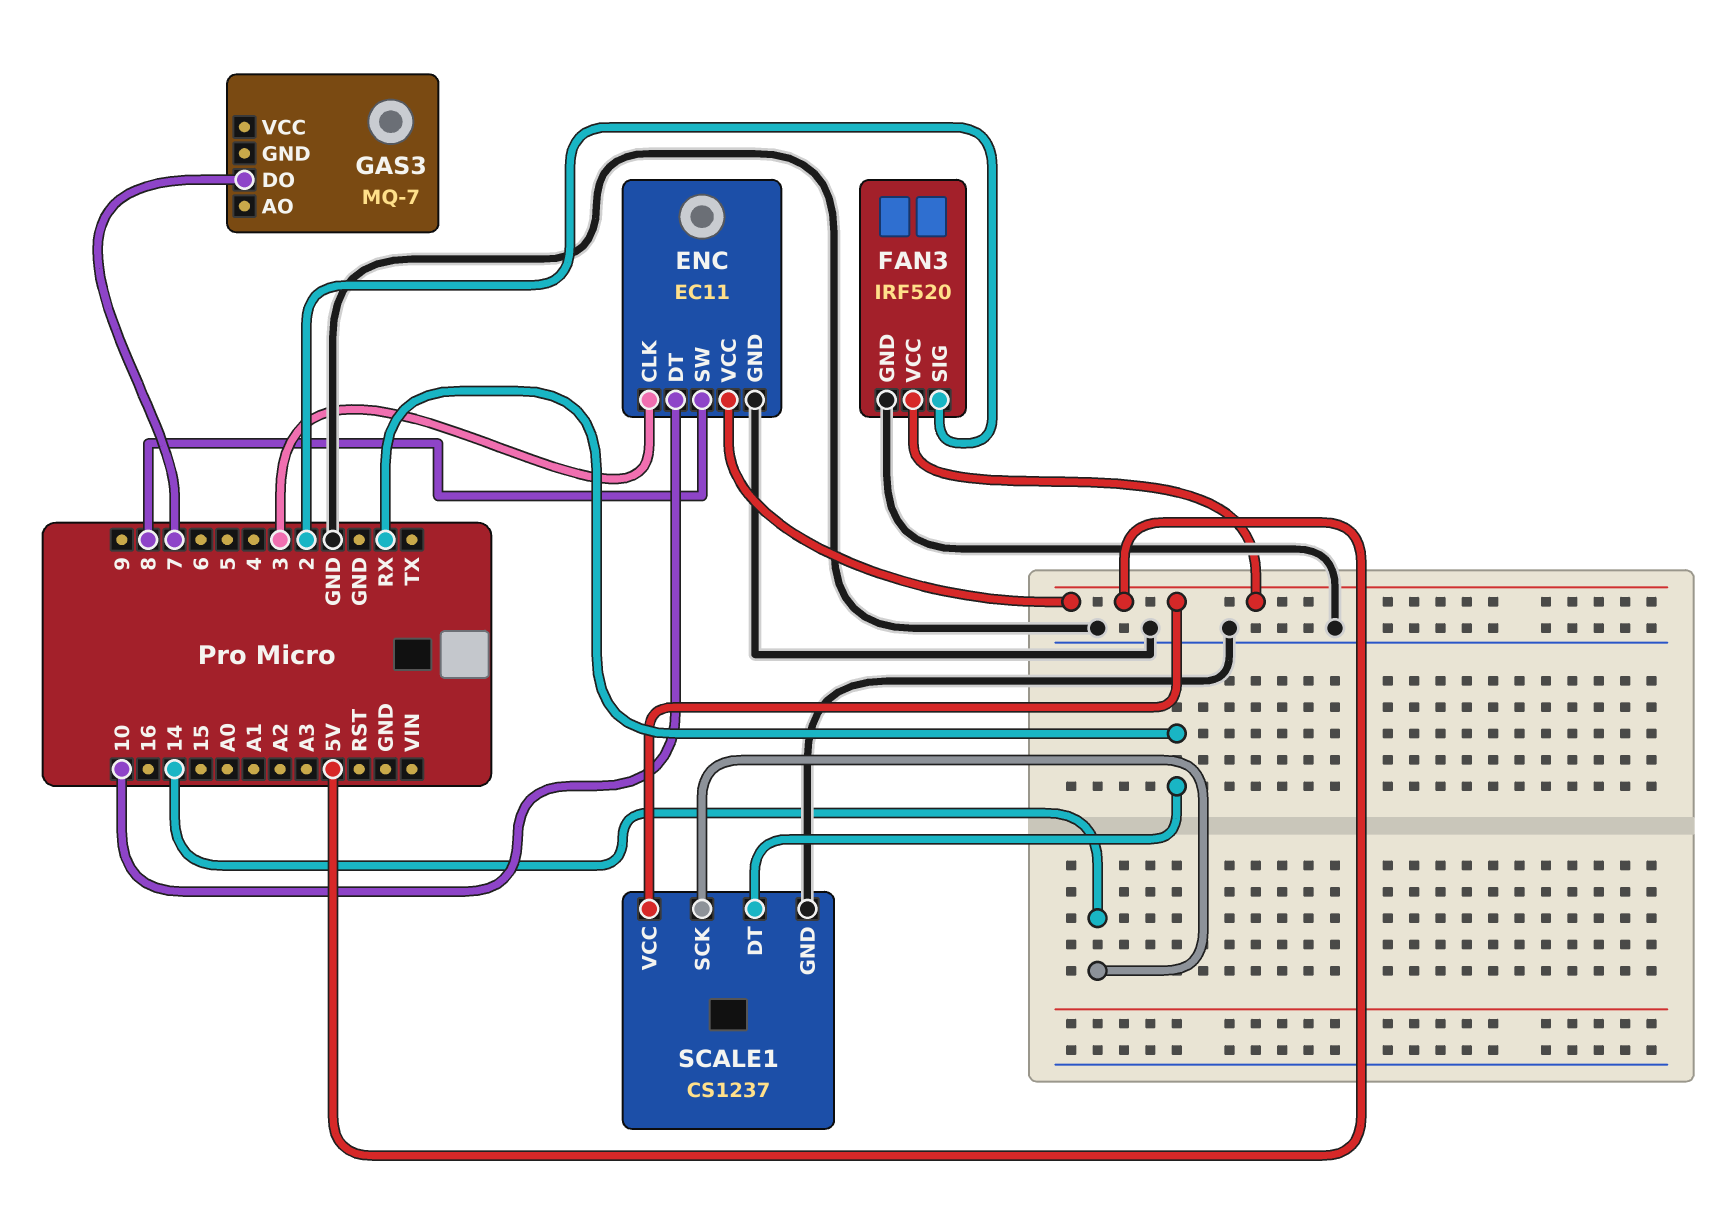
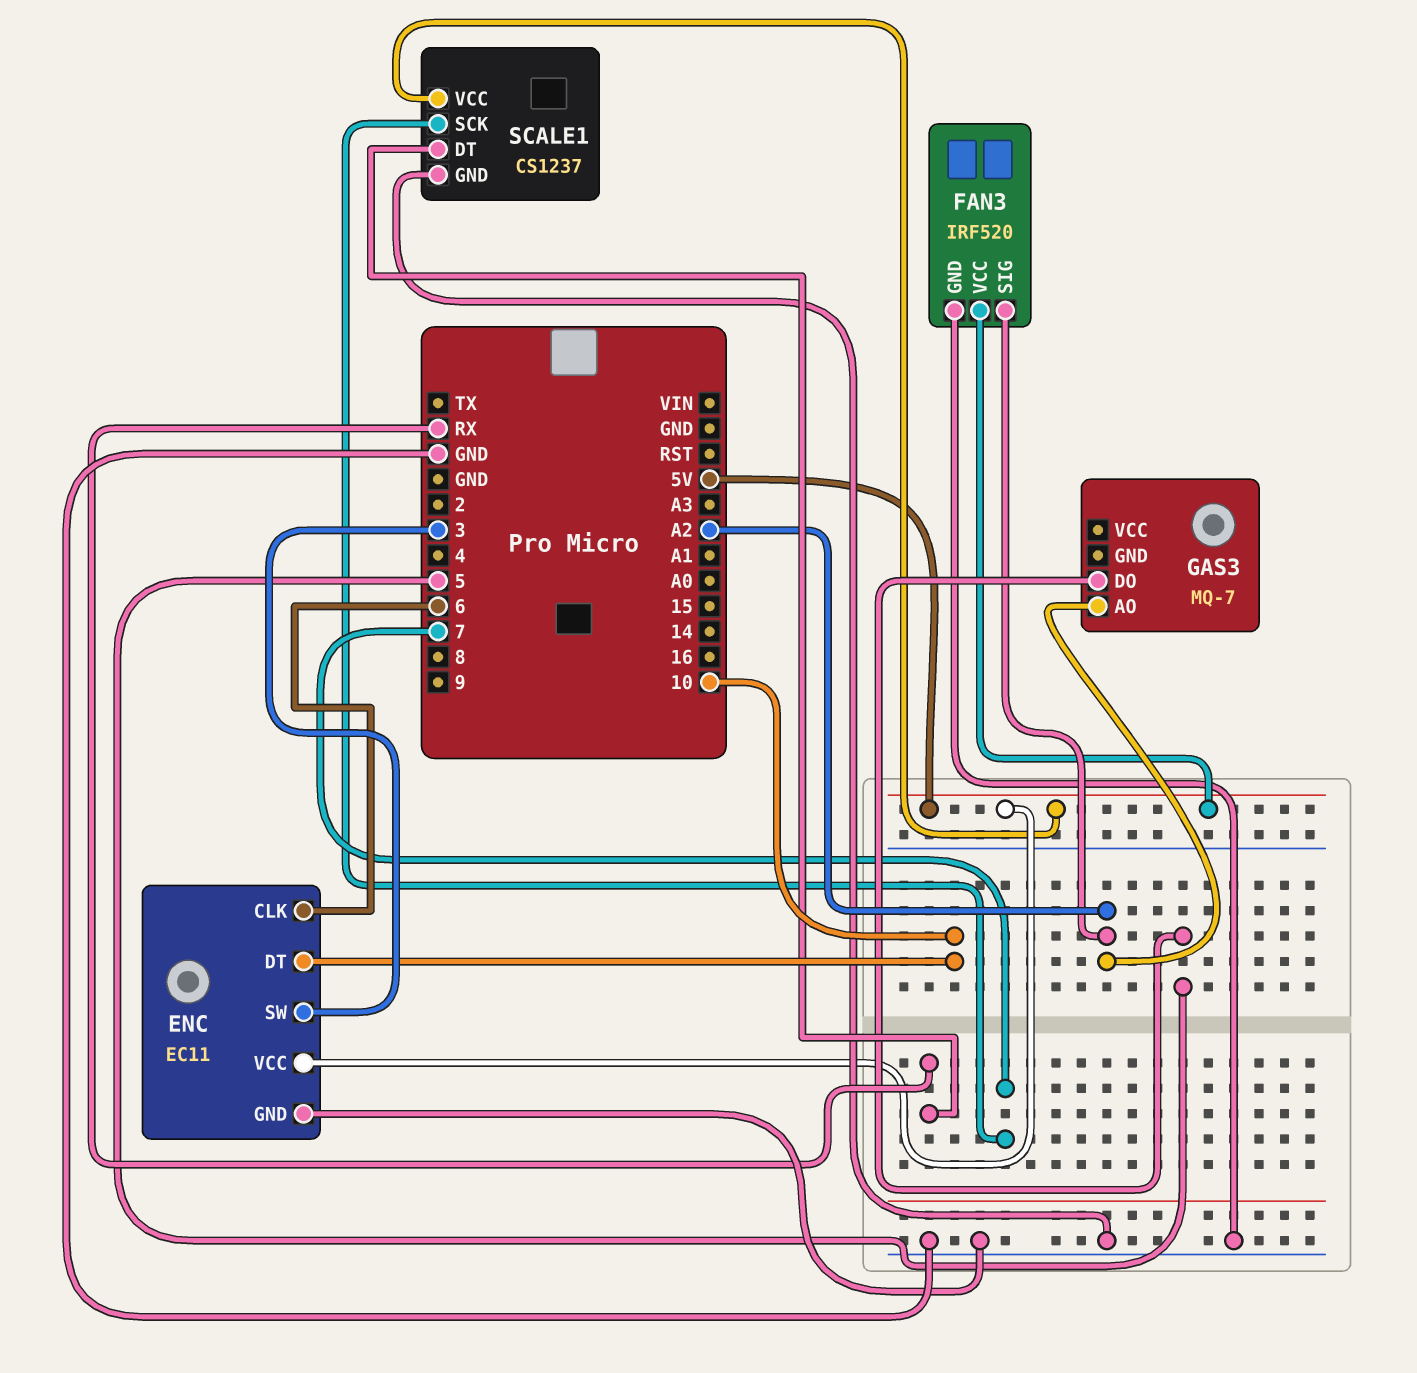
ENC pin CLK: 3 -> 6
ENC pin SW: 8 -> 3
FAN3 pin SIG: 2 -> A2
GAS3 pin AO: none -> A2
GAS3 pin DO: 7 -> 5
SCALE1 pin SCK: 14 -> 7

